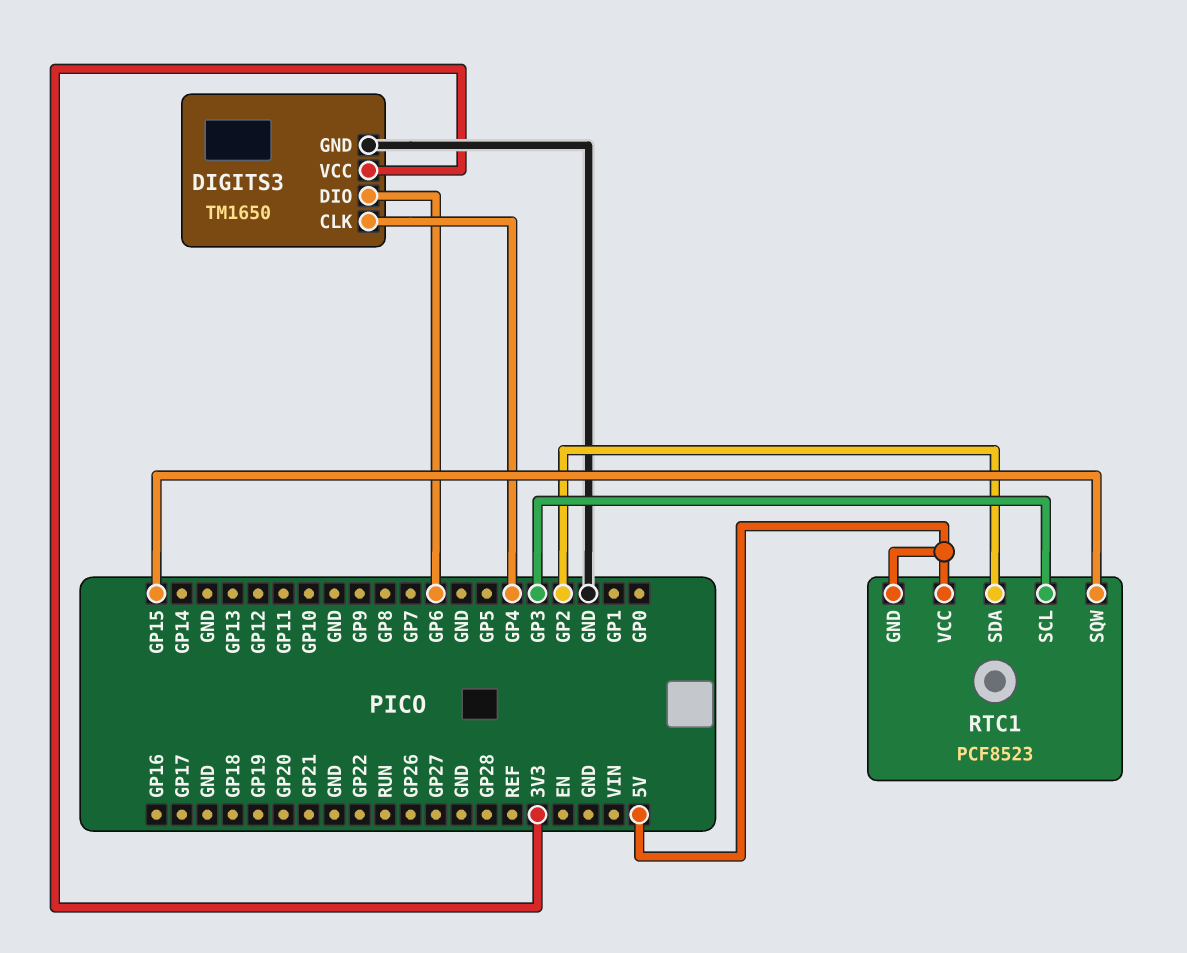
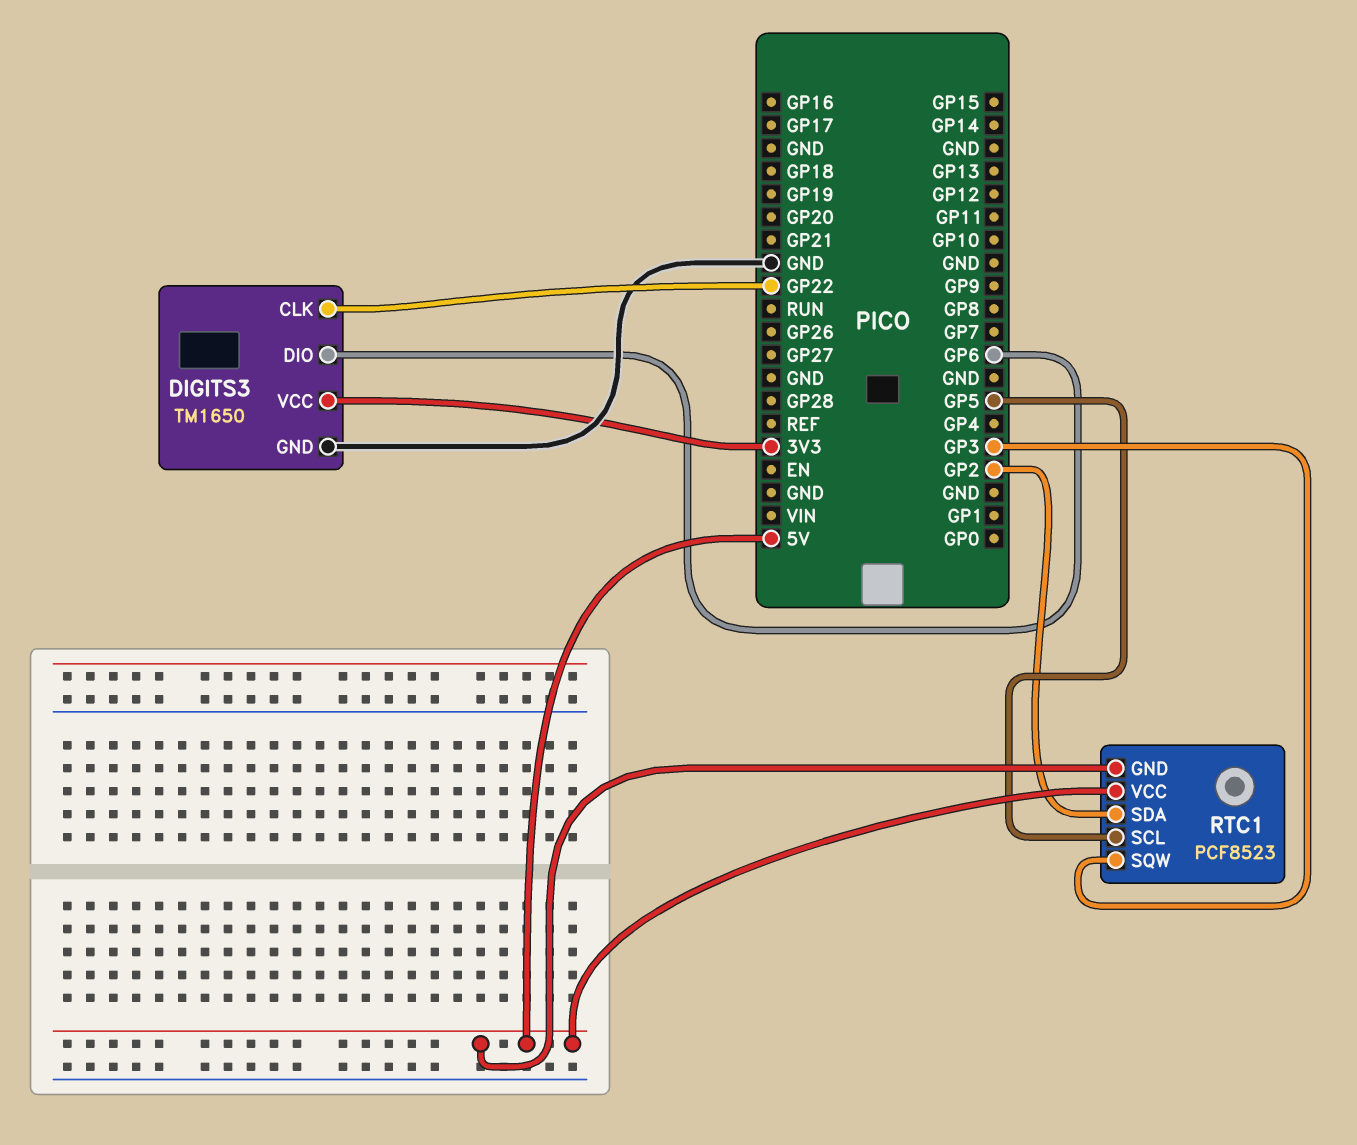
DIGITS3 pin CLK: GP4 -> GP22
RTC1 pin SCL: GP3 -> GP5
RTC1 pin SQW: GP15 -> GP3

